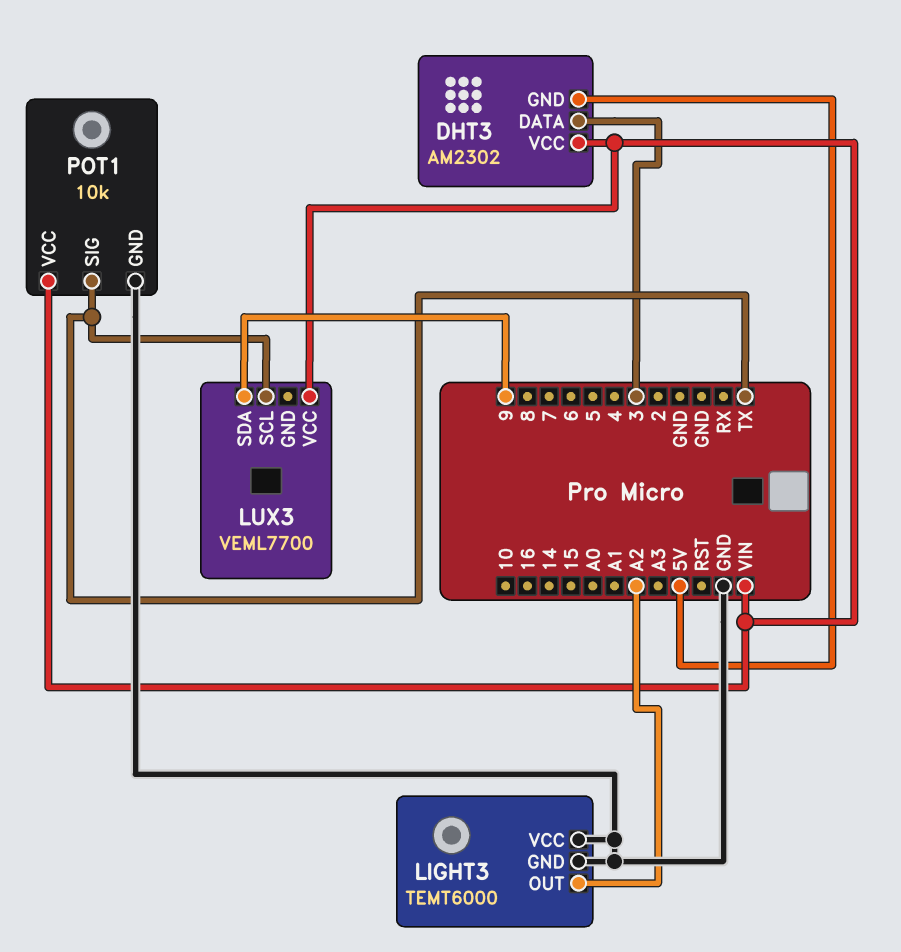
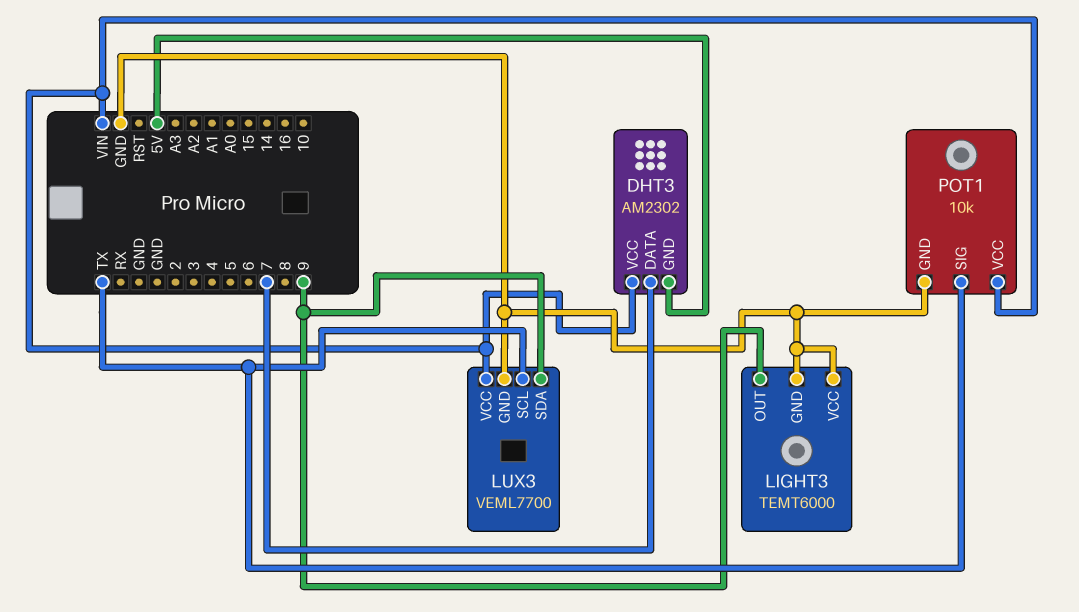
DHT3 pin DATA: 3 -> 7
LIGHT3 pin OUT: A2 -> 9
LUX3 pin GND: none -> GND

